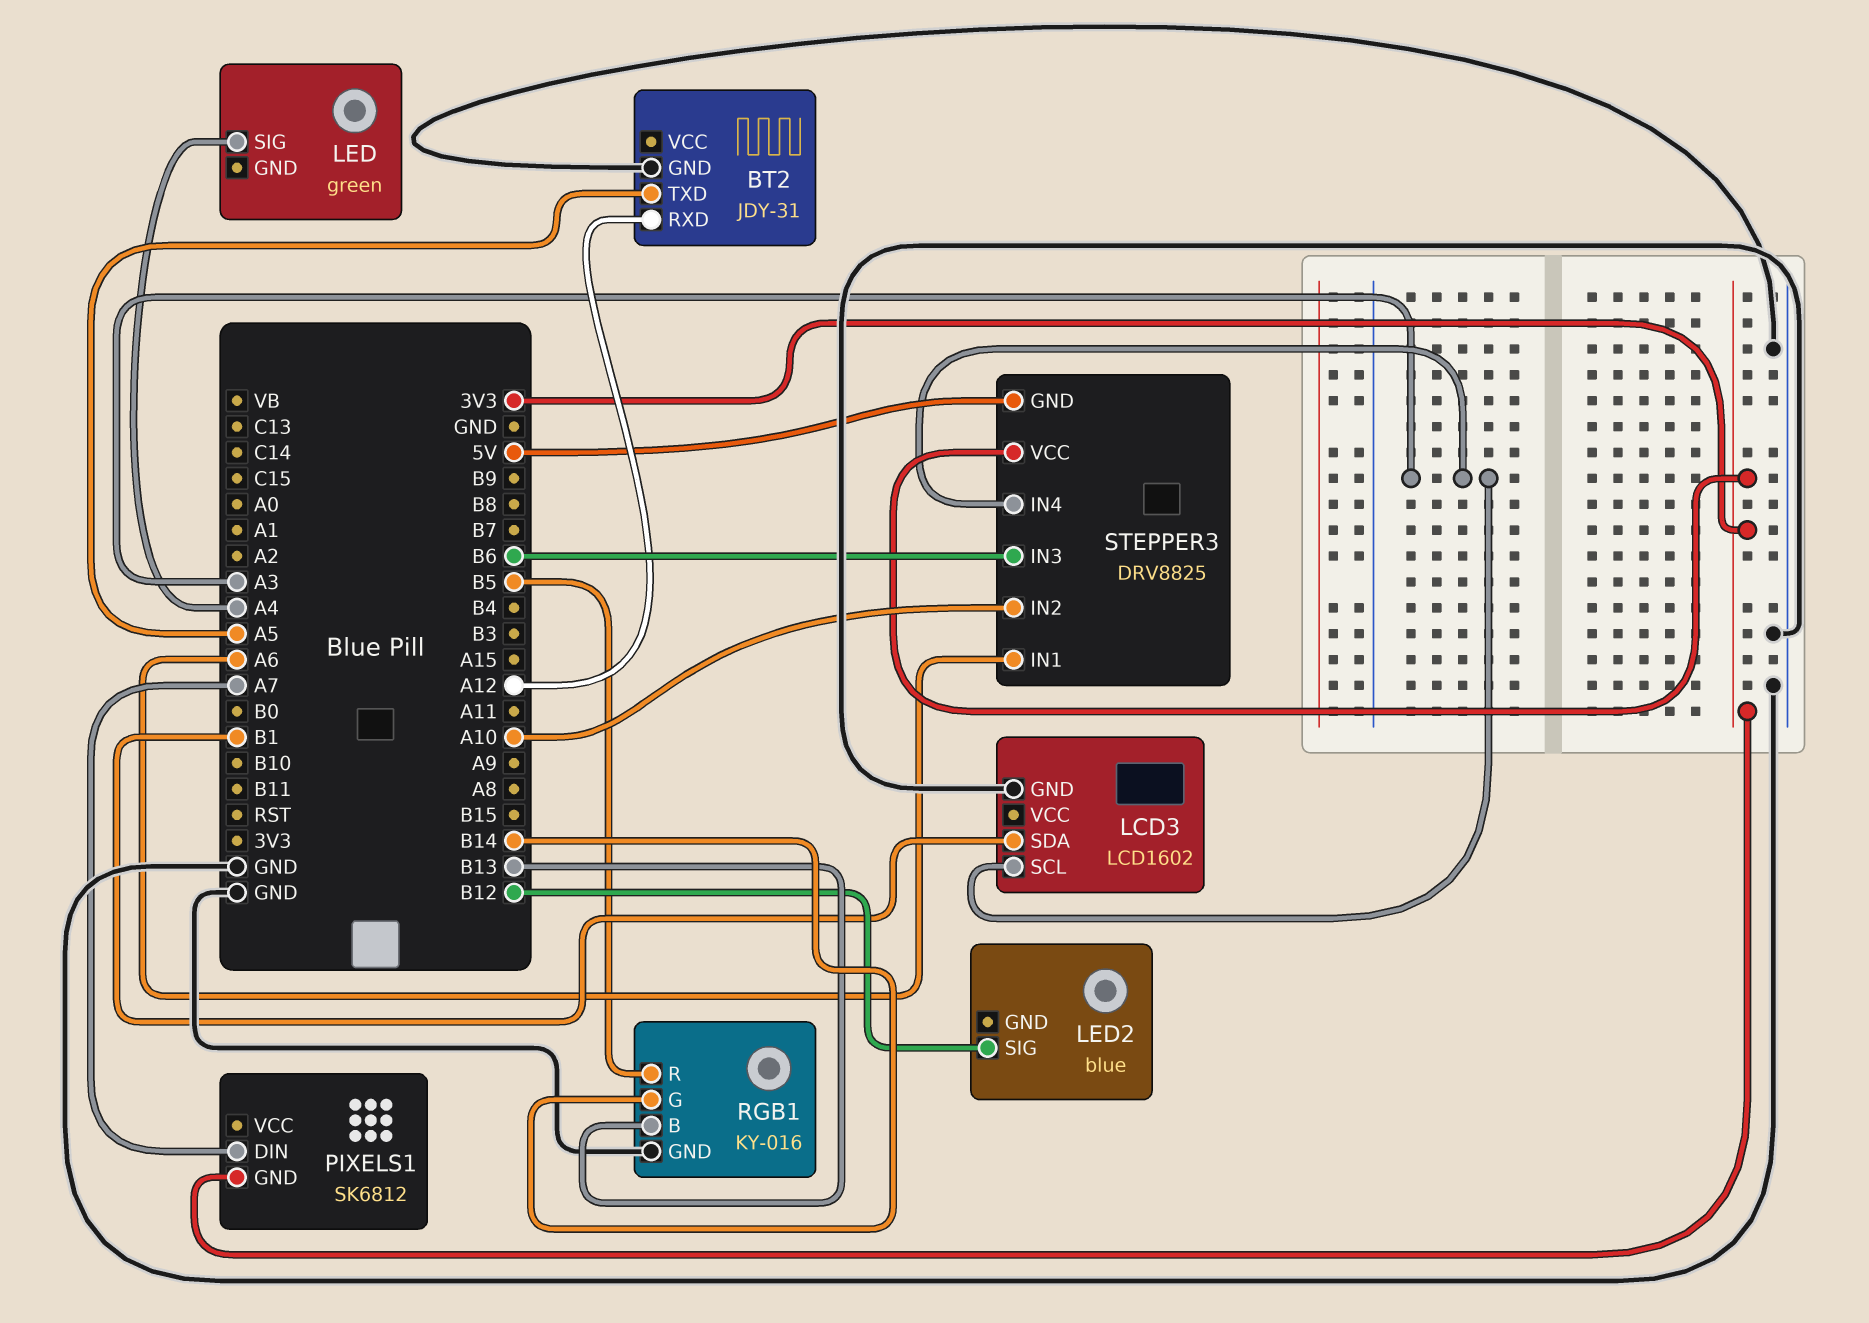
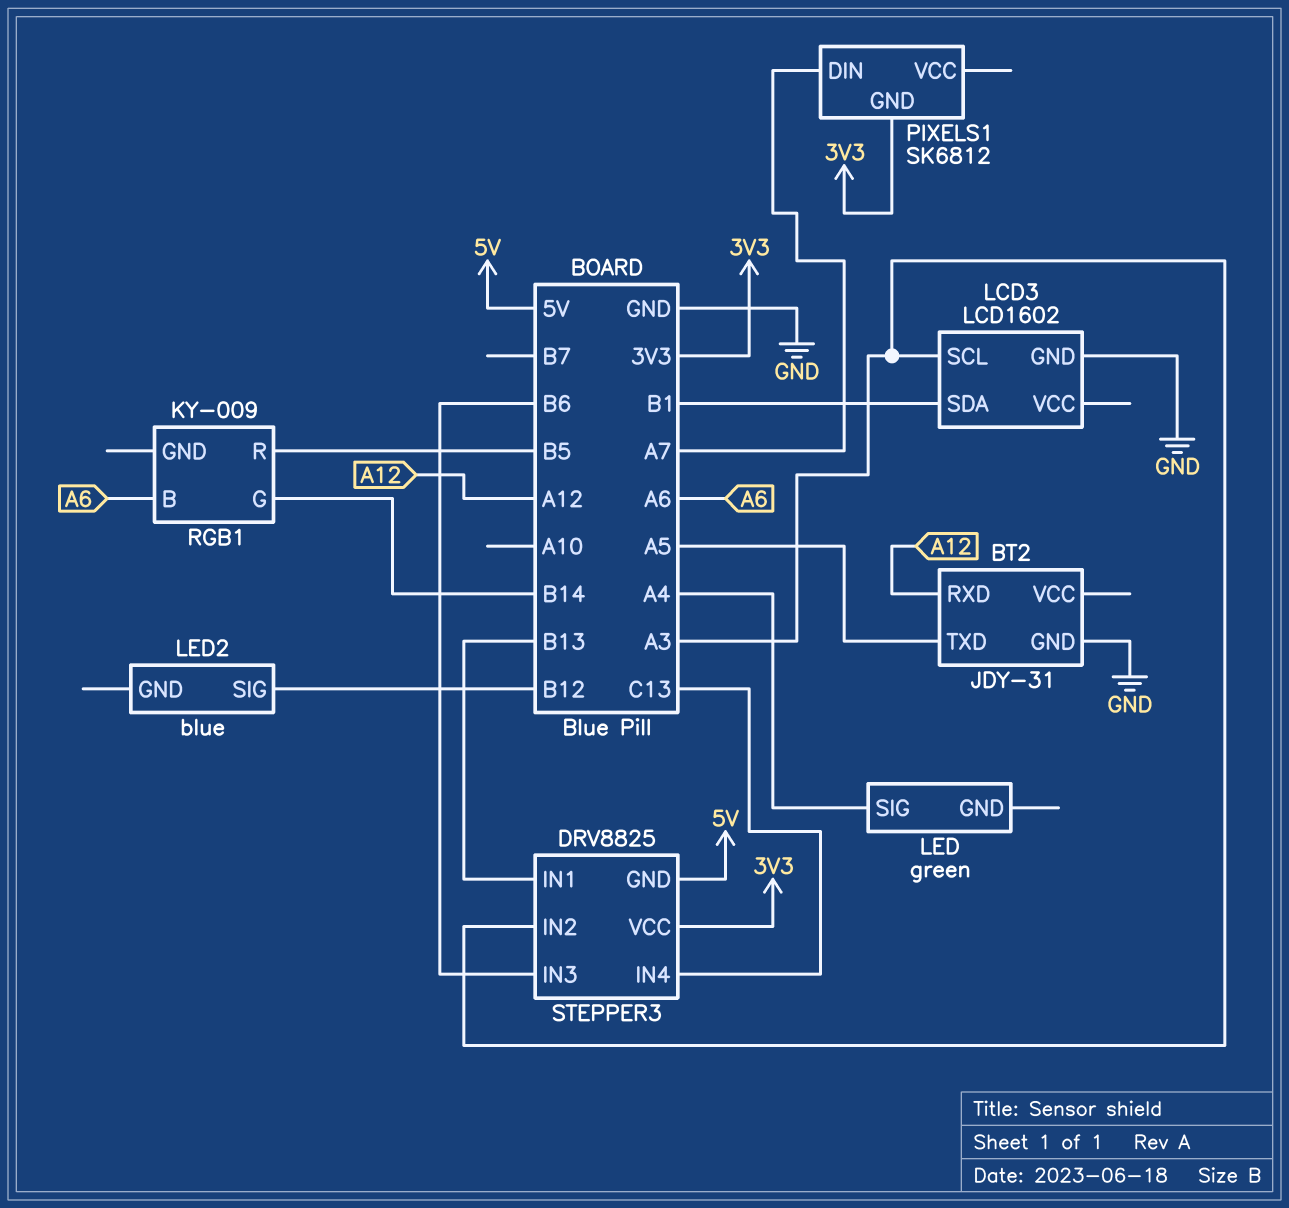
RGB1: KY-016 -> KY-009
RGB1 pin B: B13 -> A6
RGB1 pin GND: GND -> none
STEPPER3 pin IN1: A6 -> B13
STEPPER3 pin IN2: A10 -> A3
STEPPER3 pin IN4: A3 -> C13

